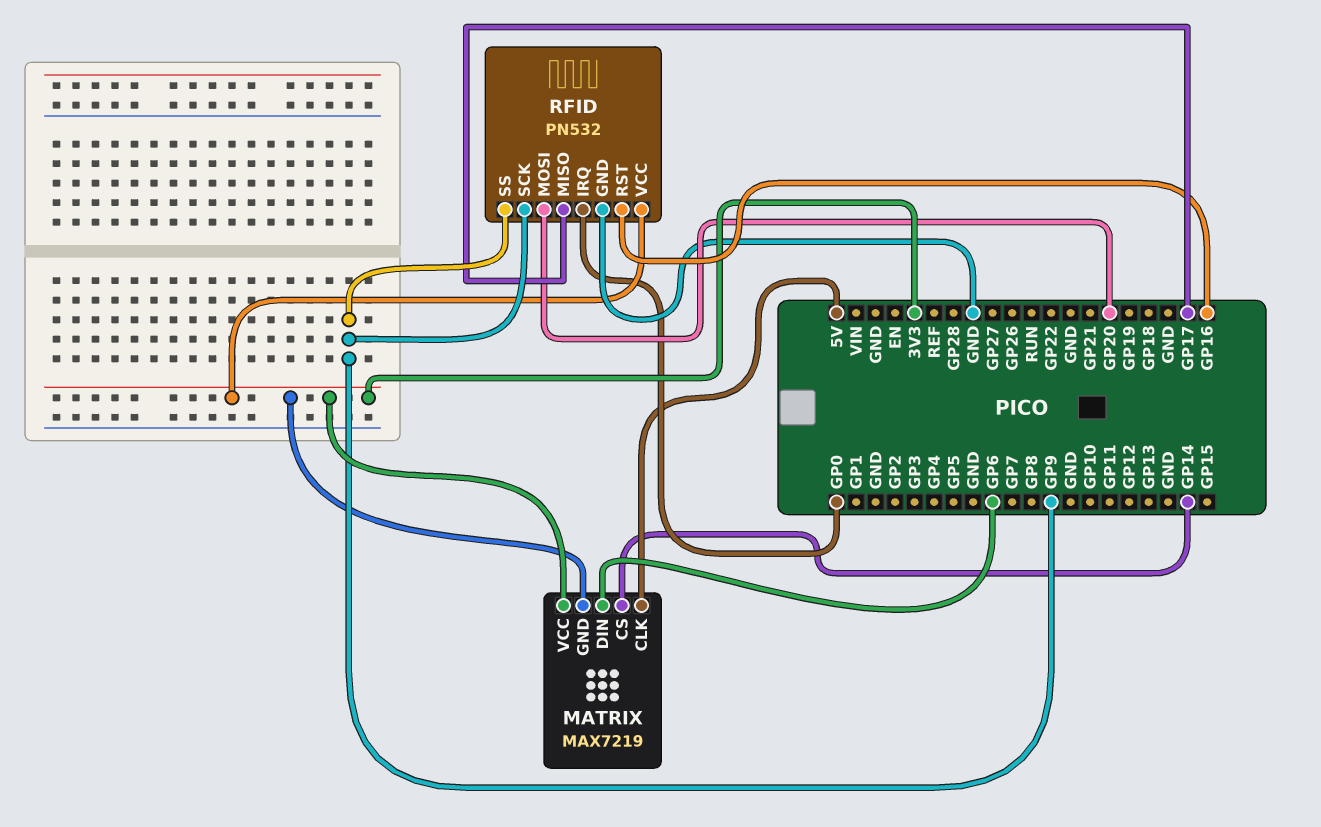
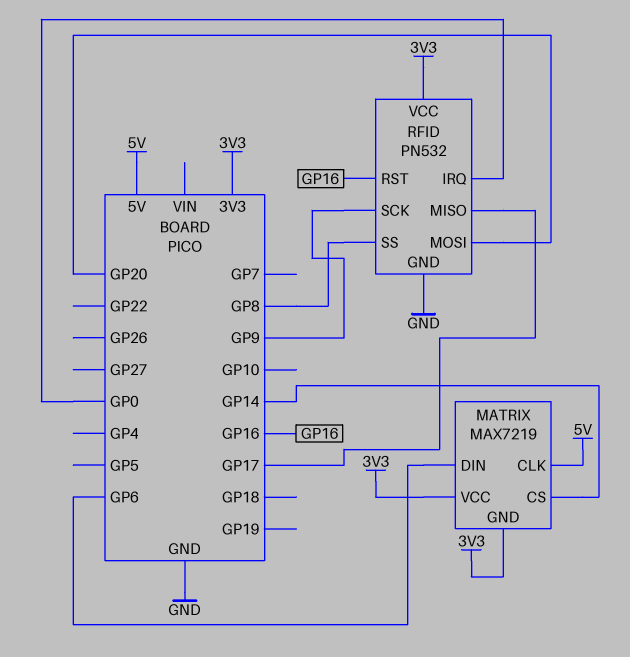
RFID pin SS: GP9 -> GP8

